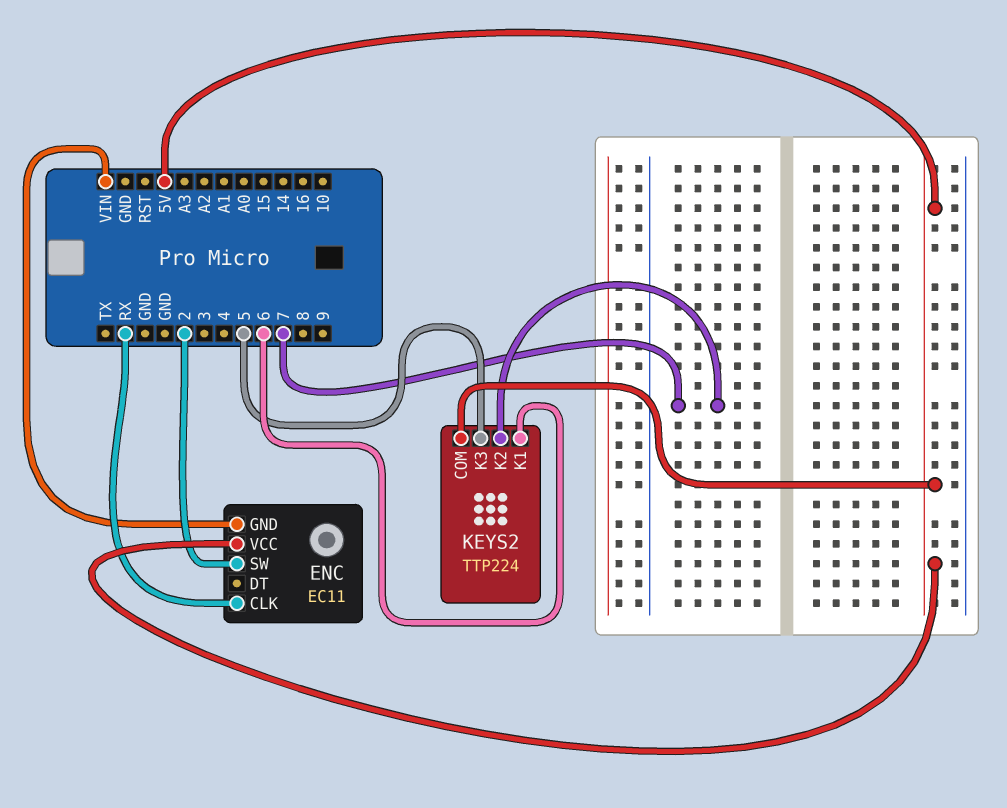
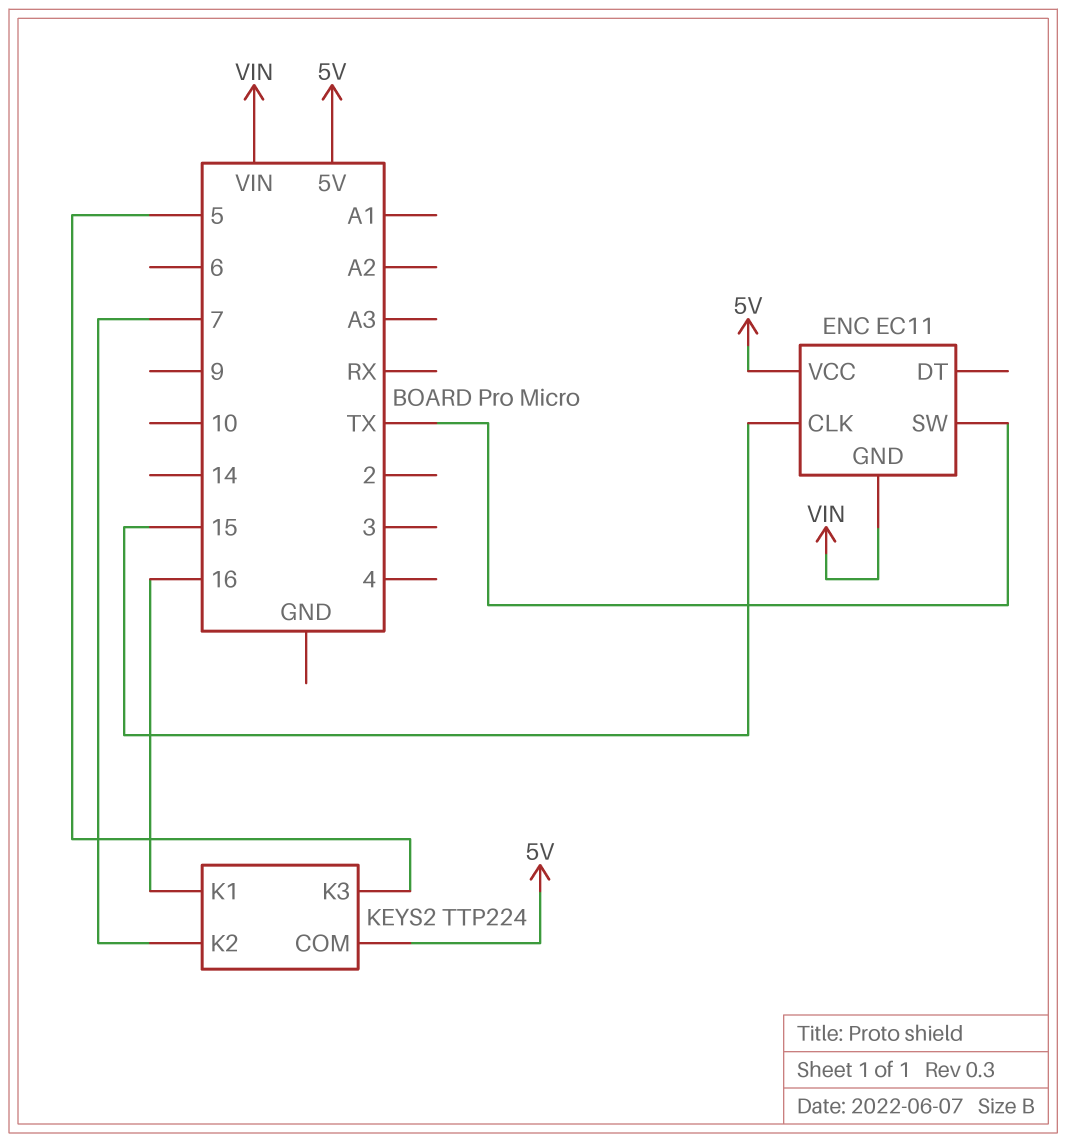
ENC pin CLK: RX -> 15
ENC pin SW: 2 -> TX
KEYS2 pin K1: 6 -> 16

